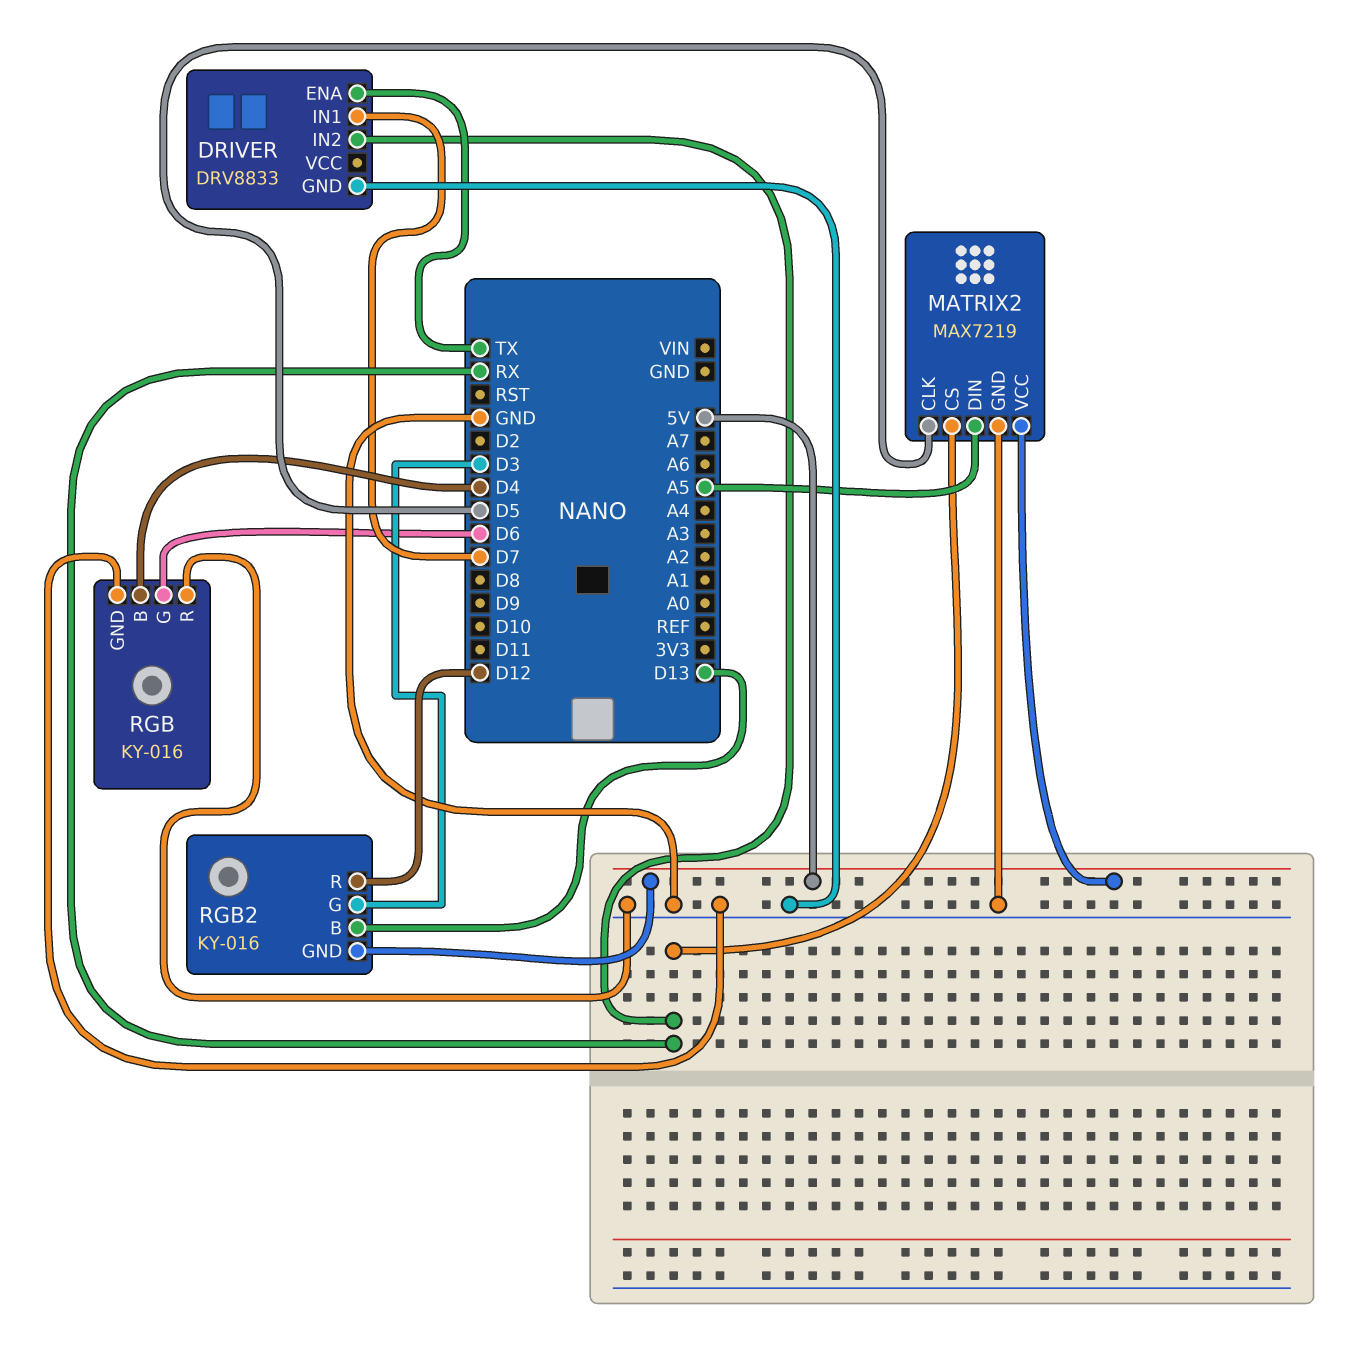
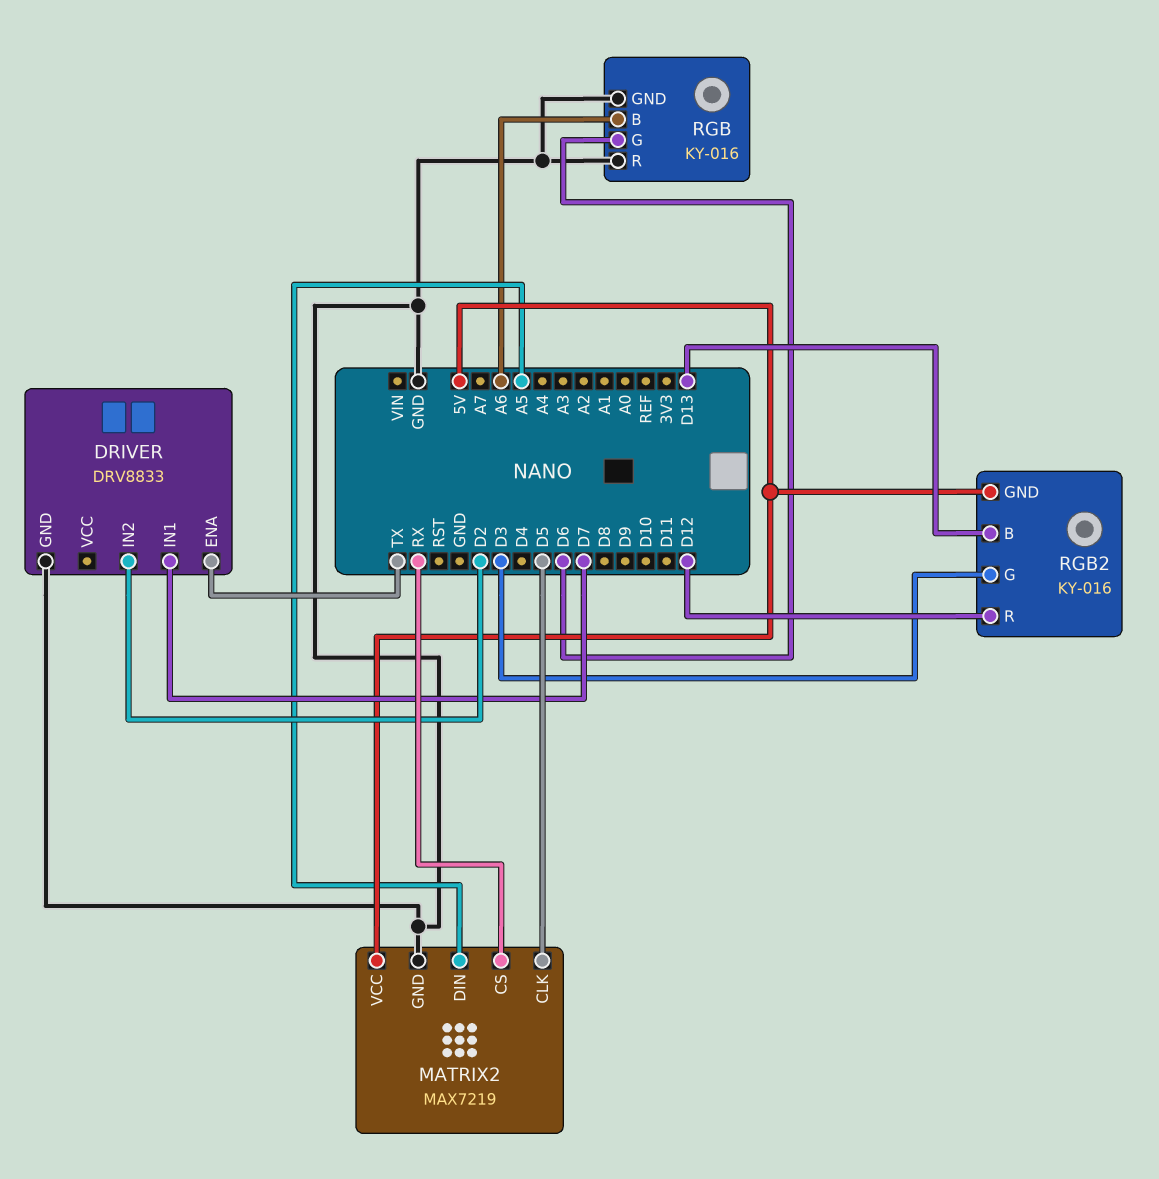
DRIVER pin IN2: RX -> D2
RGB pin B: D4 -> A6

